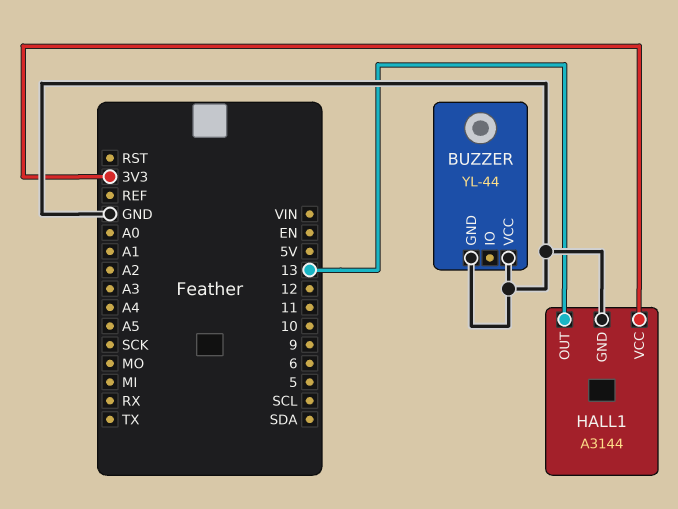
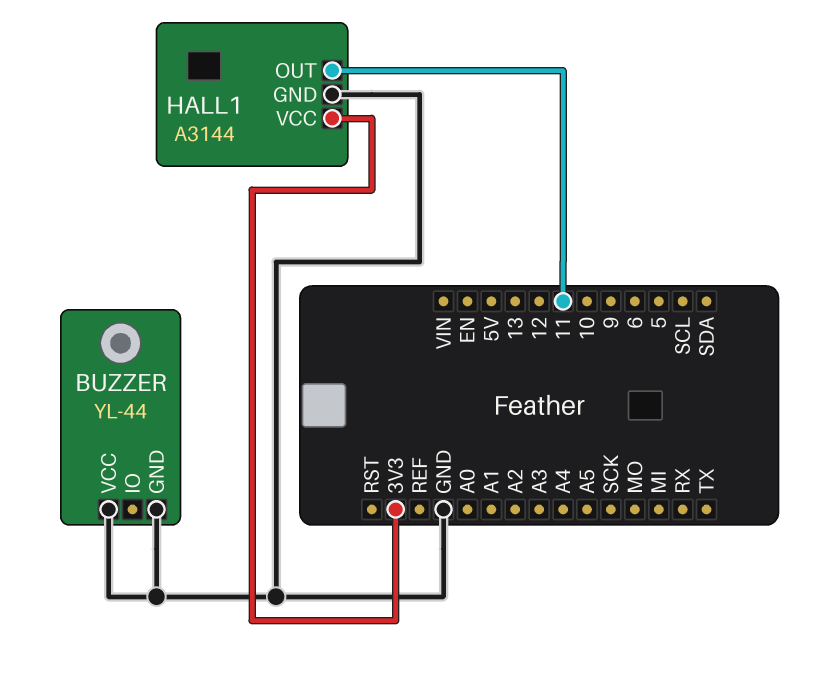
HALL1 pin OUT: 13 -> 11

